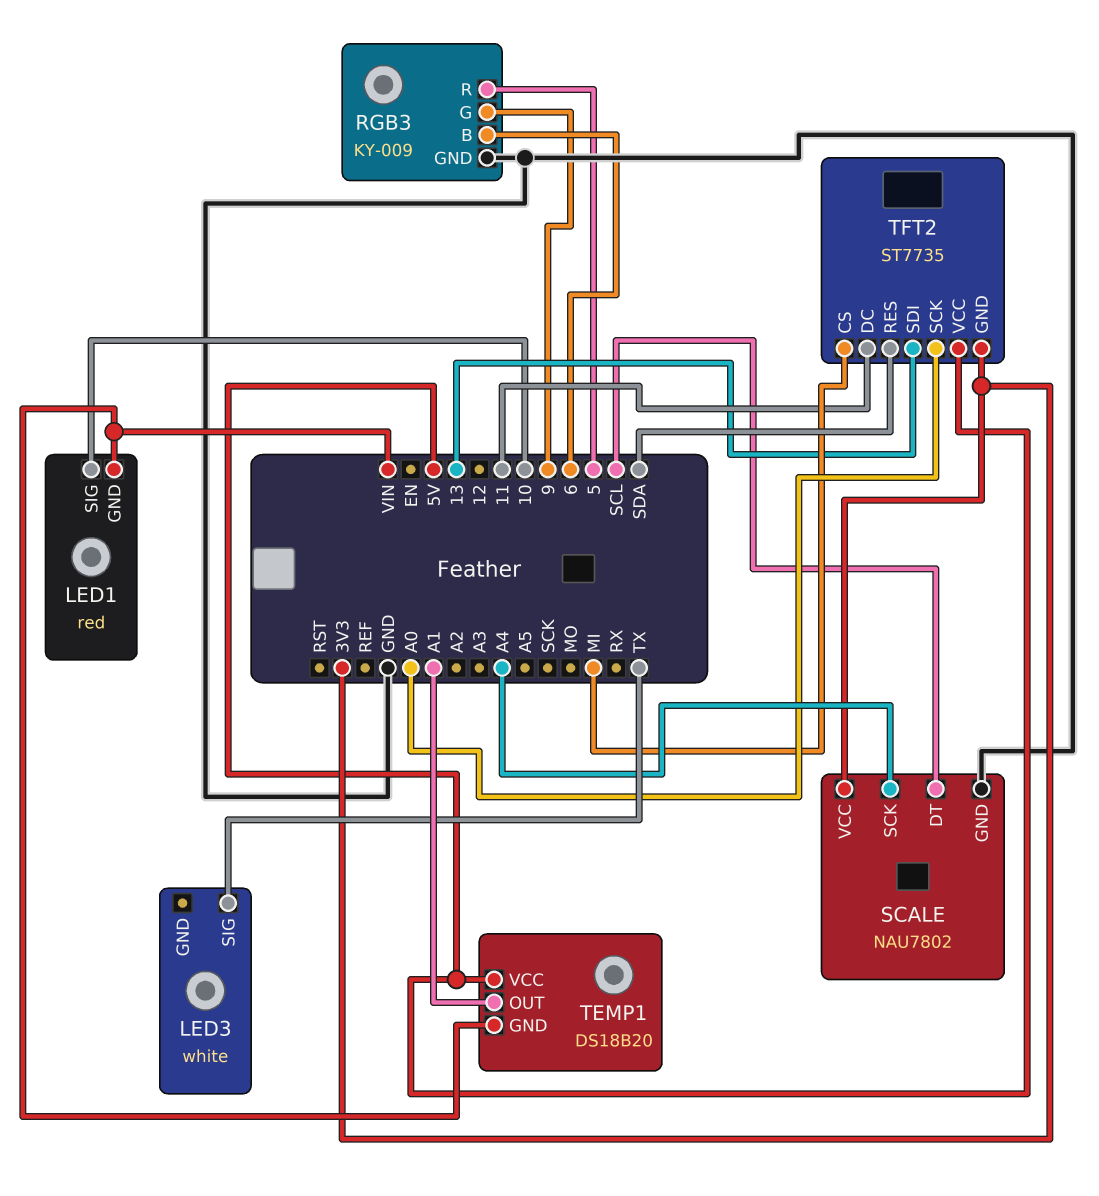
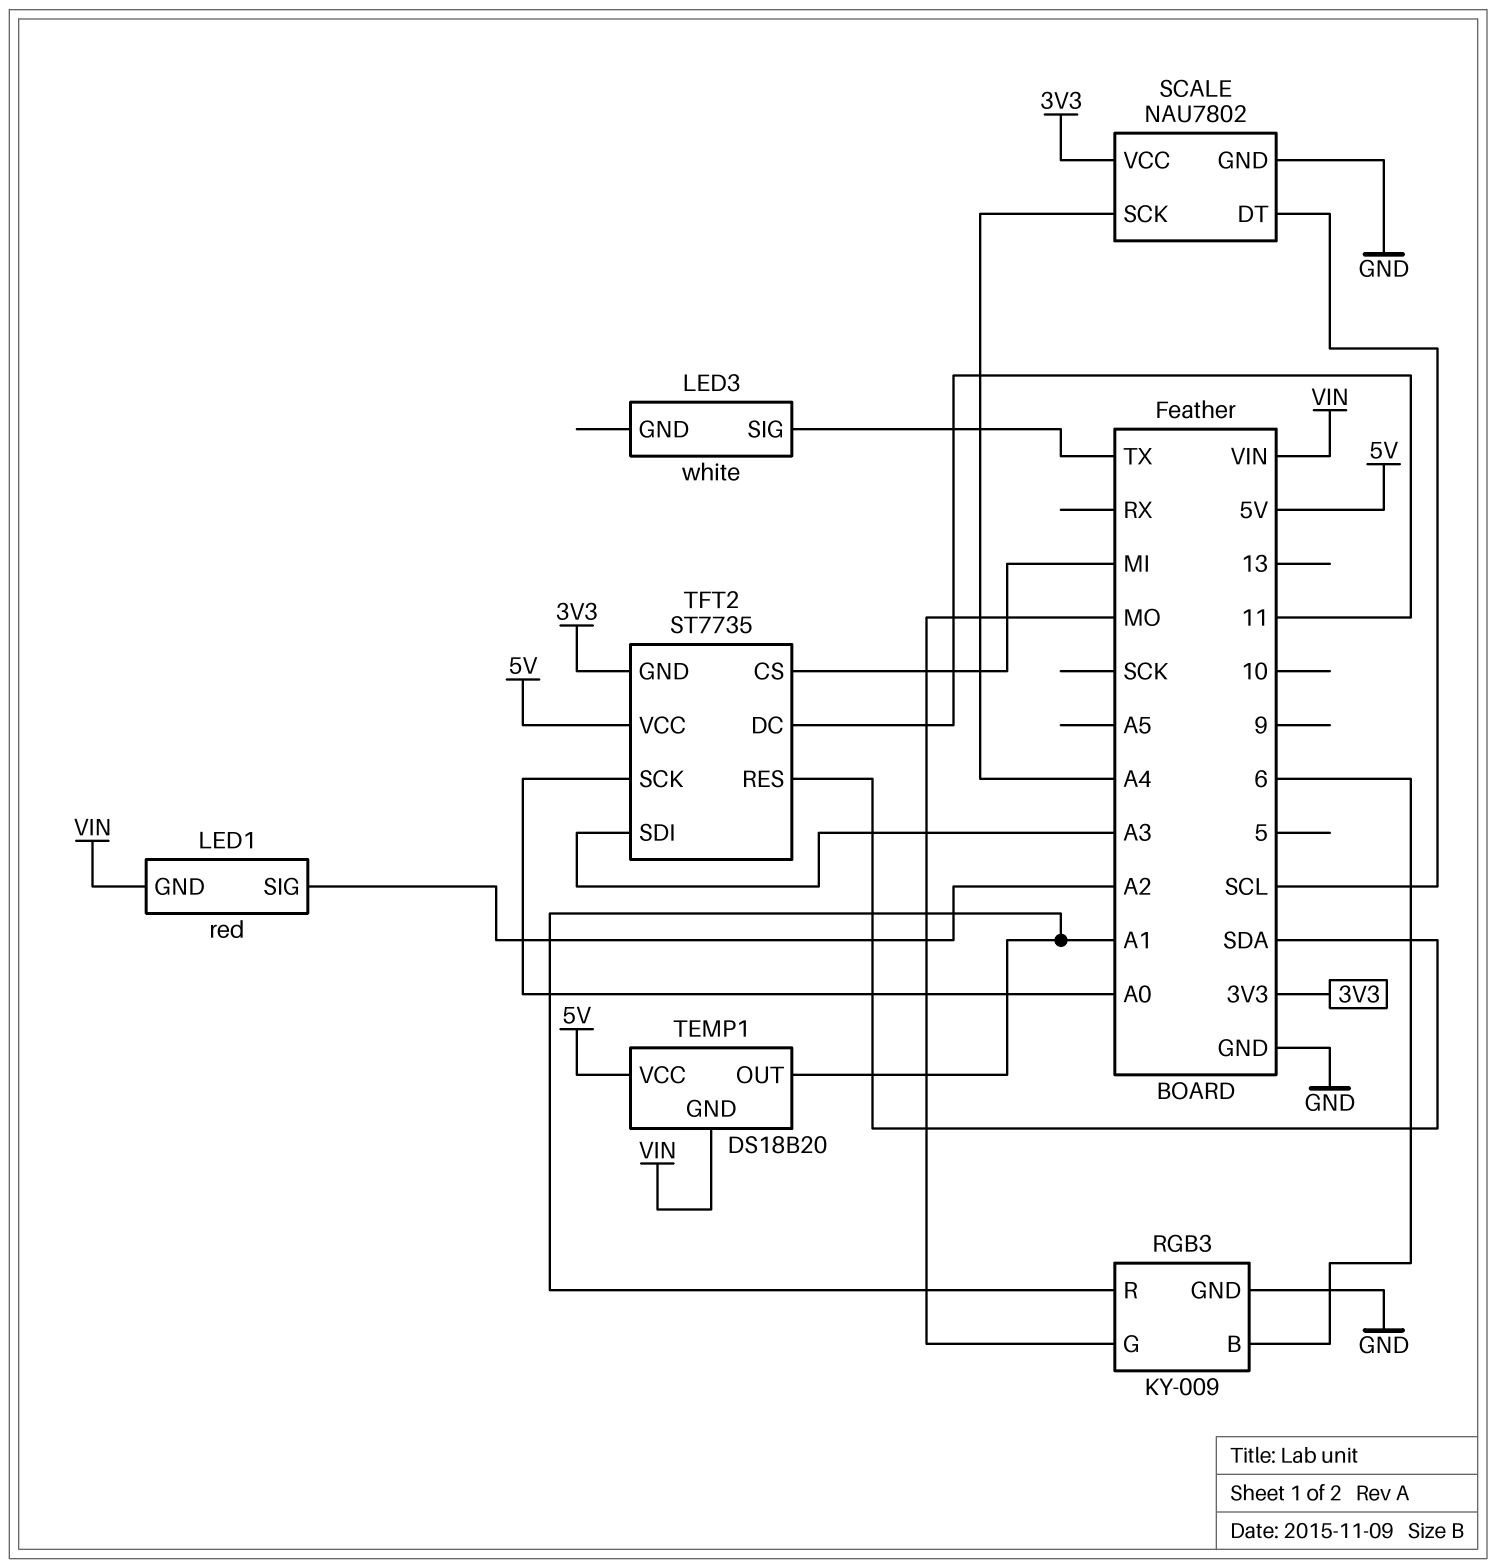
LED1 pin SIG: 10 -> A2
RGB3 pin G: 9 -> MO
RGB3 pin R: 5 -> A1
TFT2 pin SDI: 13 -> A3

